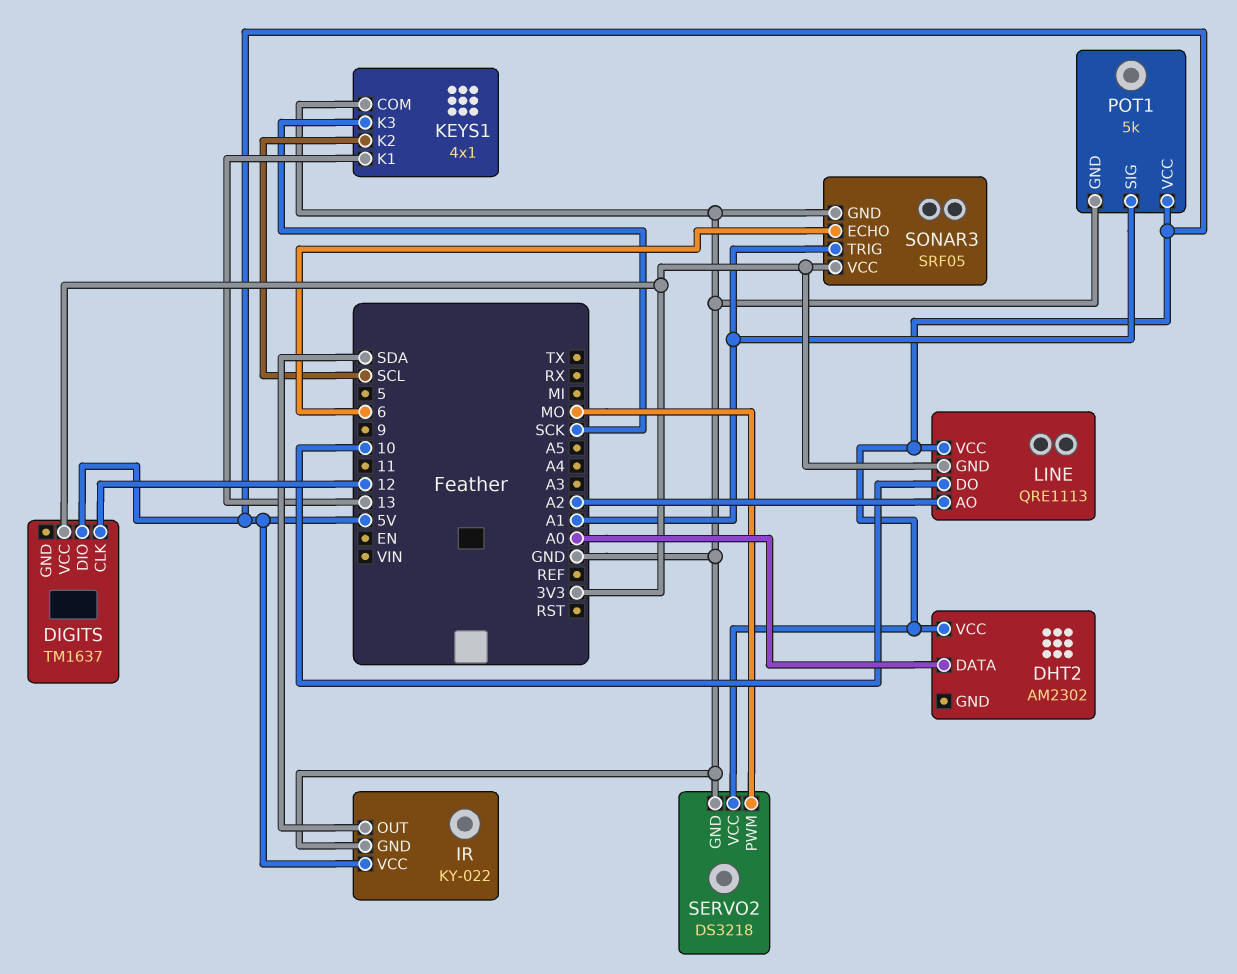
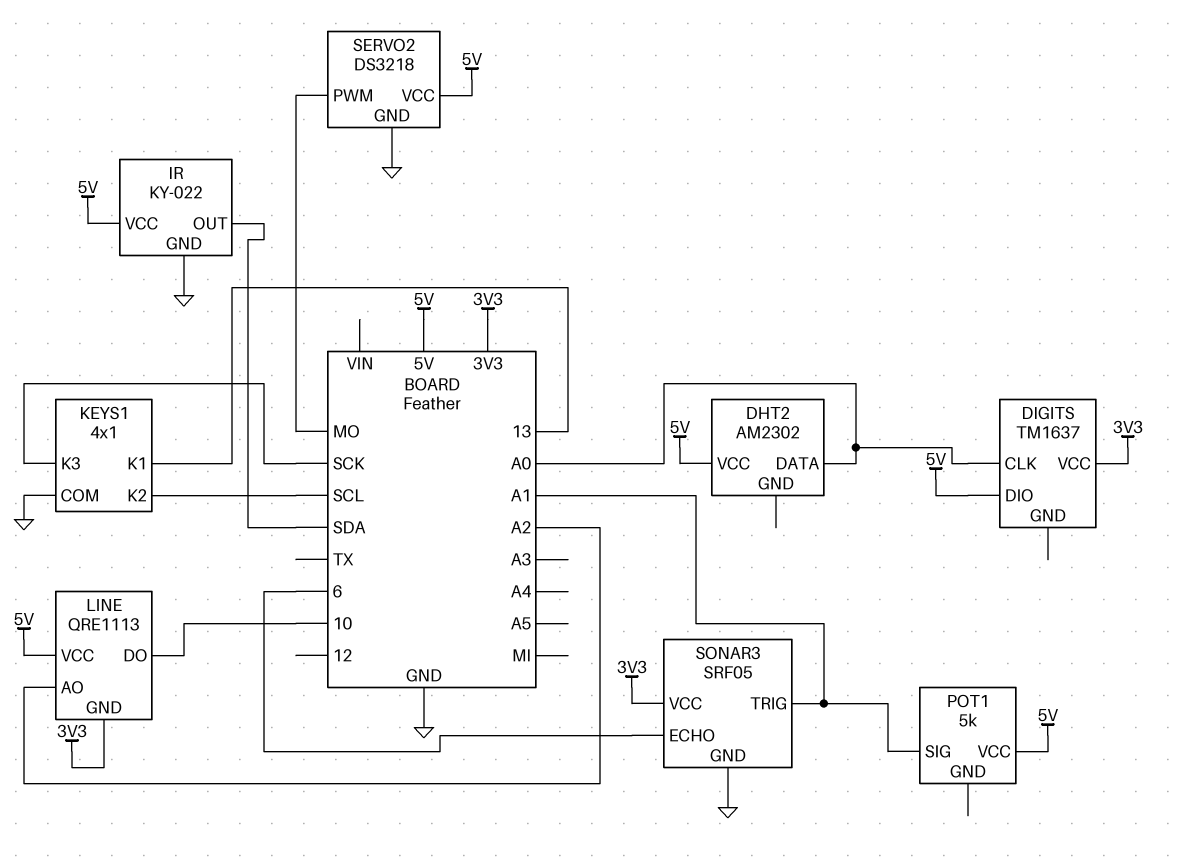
DIGITS pin CLK: 12 -> A0
POT1 pin GND: GND -> none

